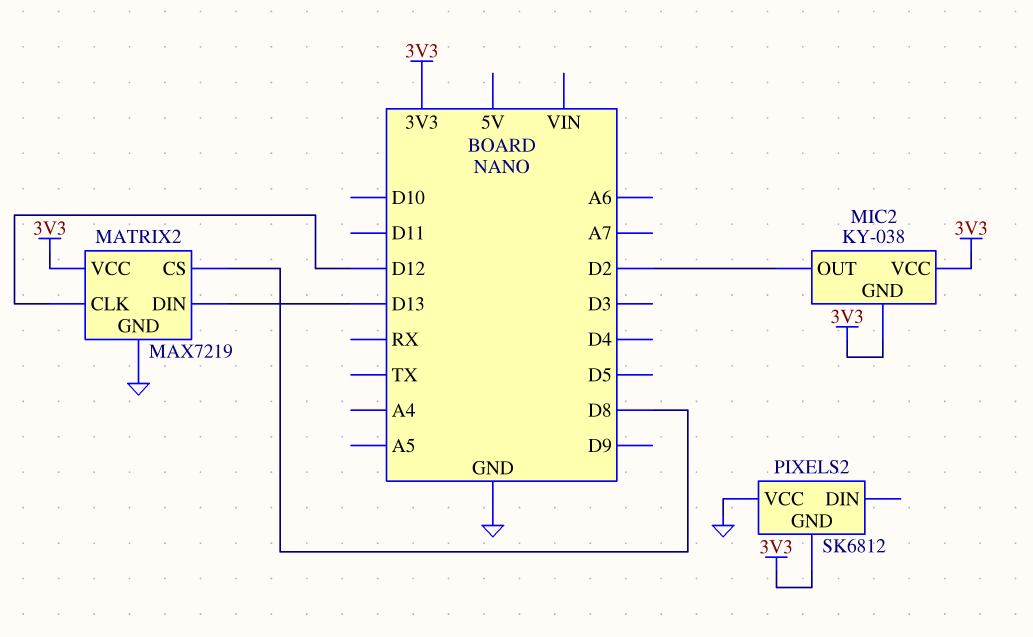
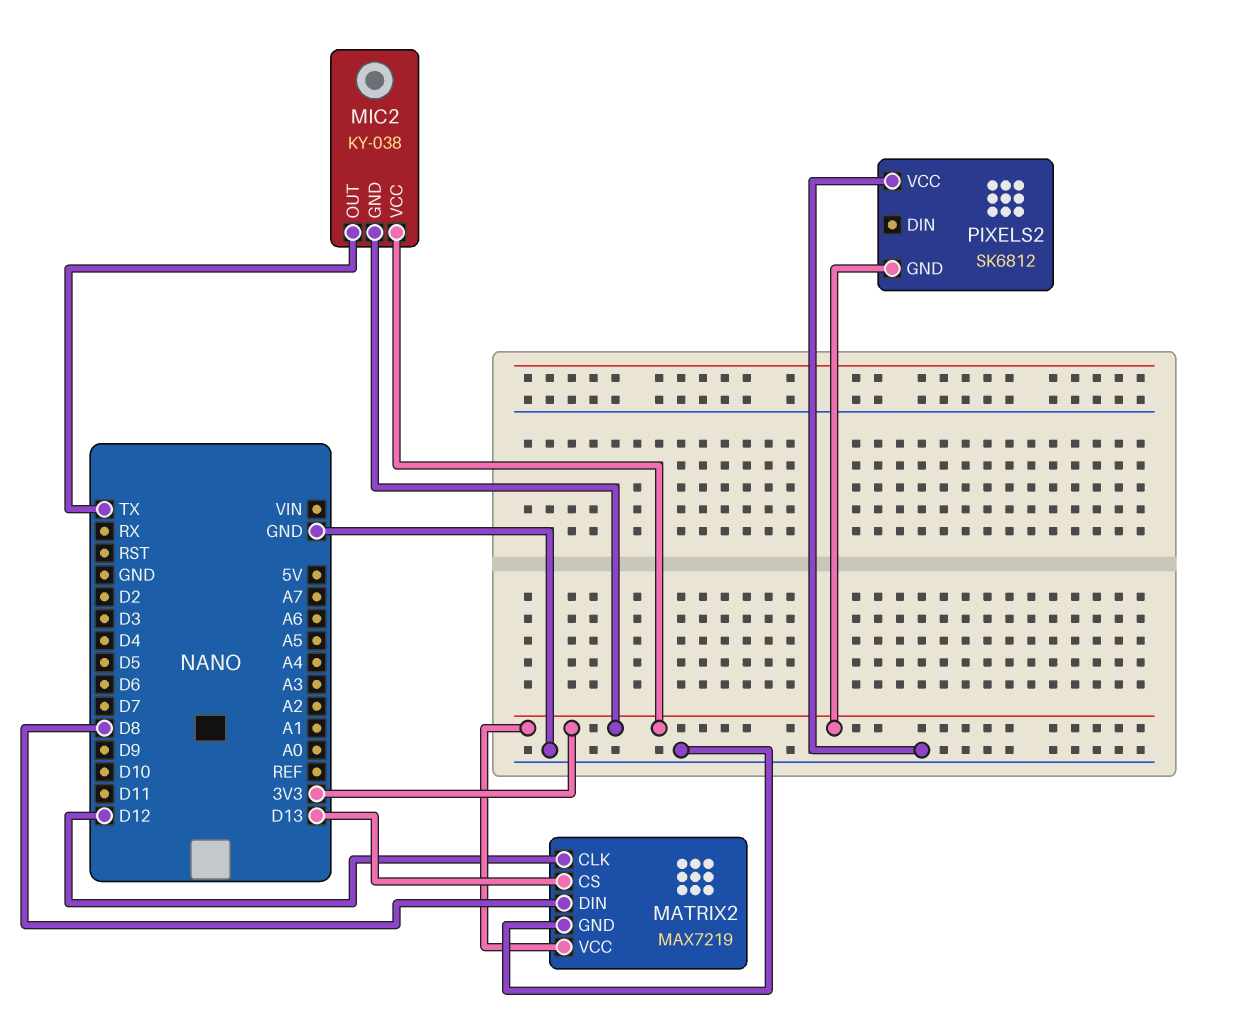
MATRIX2 pin CS: D8 -> D13
MATRIX2 pin DIN: D13 -> D8
MIC2 pin OUT: D2 -> TX

